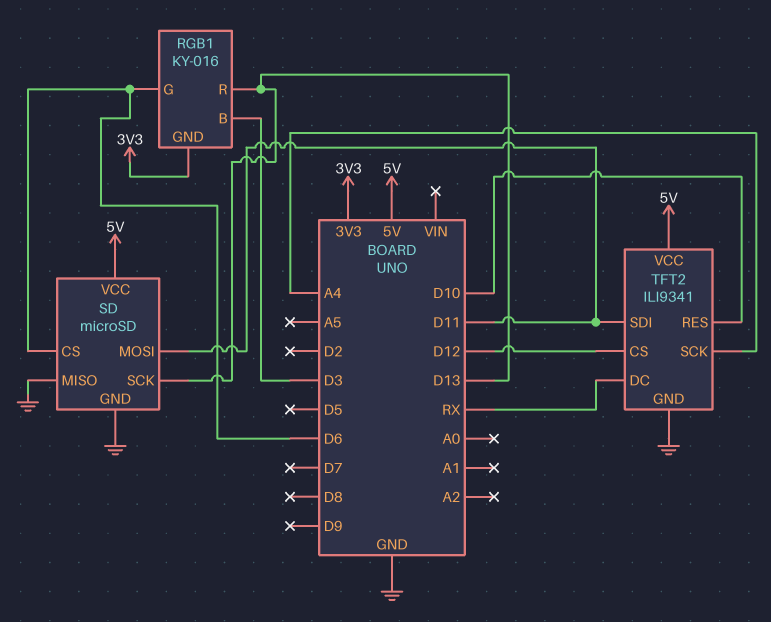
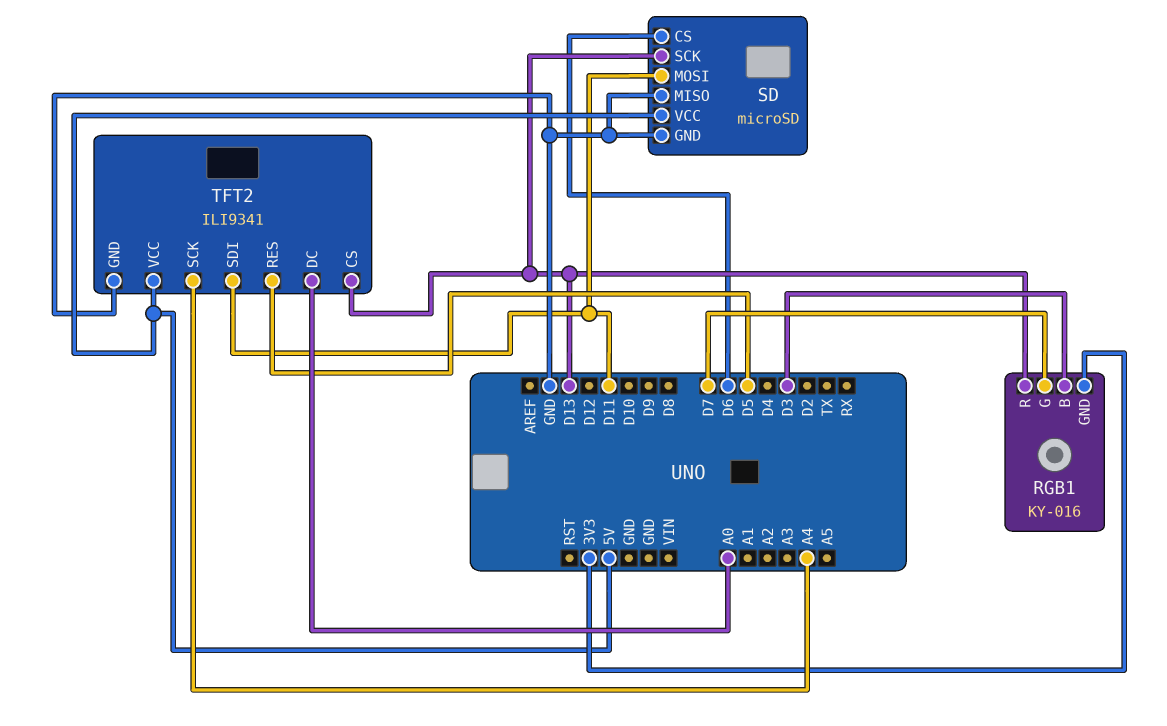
RGB1 pin G: D6 -> D7
TFT2 pin CS: D12 -> D13
TFT2 pin DC: RX -> A0
TFT2 pin RES: D10 -> D5

